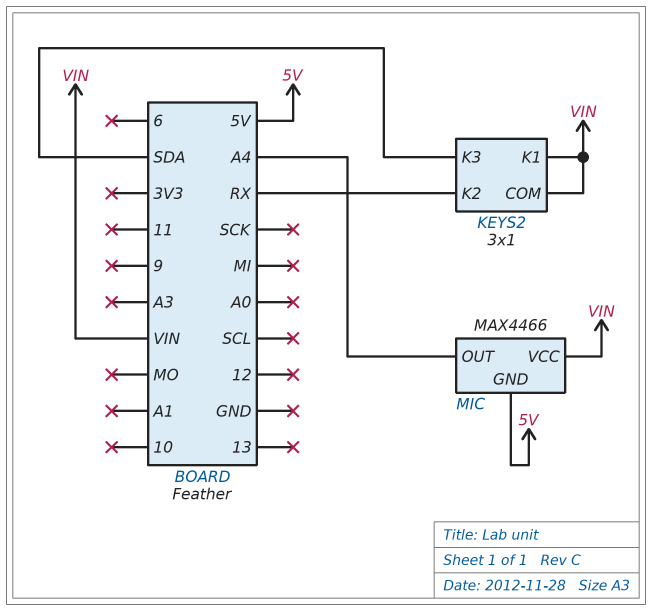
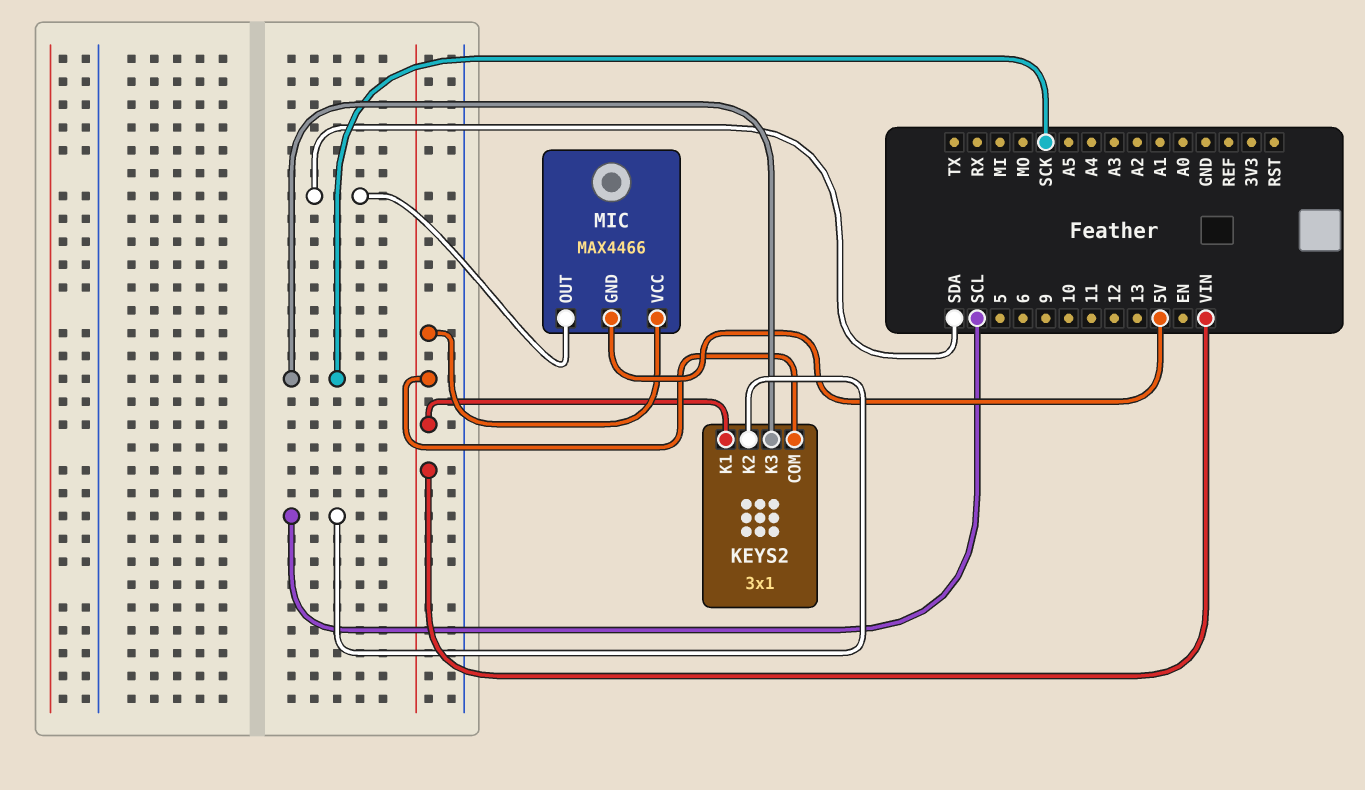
KEYS2 pin K2: RX -> SCL
KEYS2 pin K3: SDA -> SCK
MIC pin OUT: A4 -> SDA

